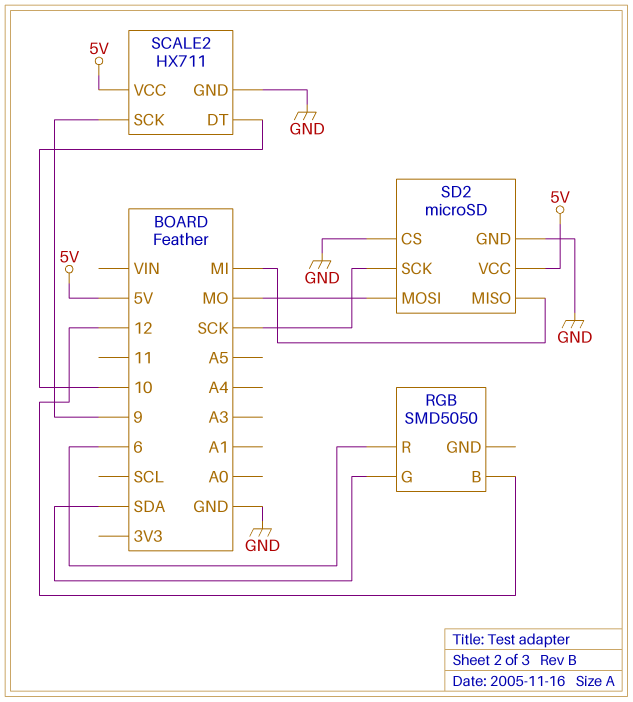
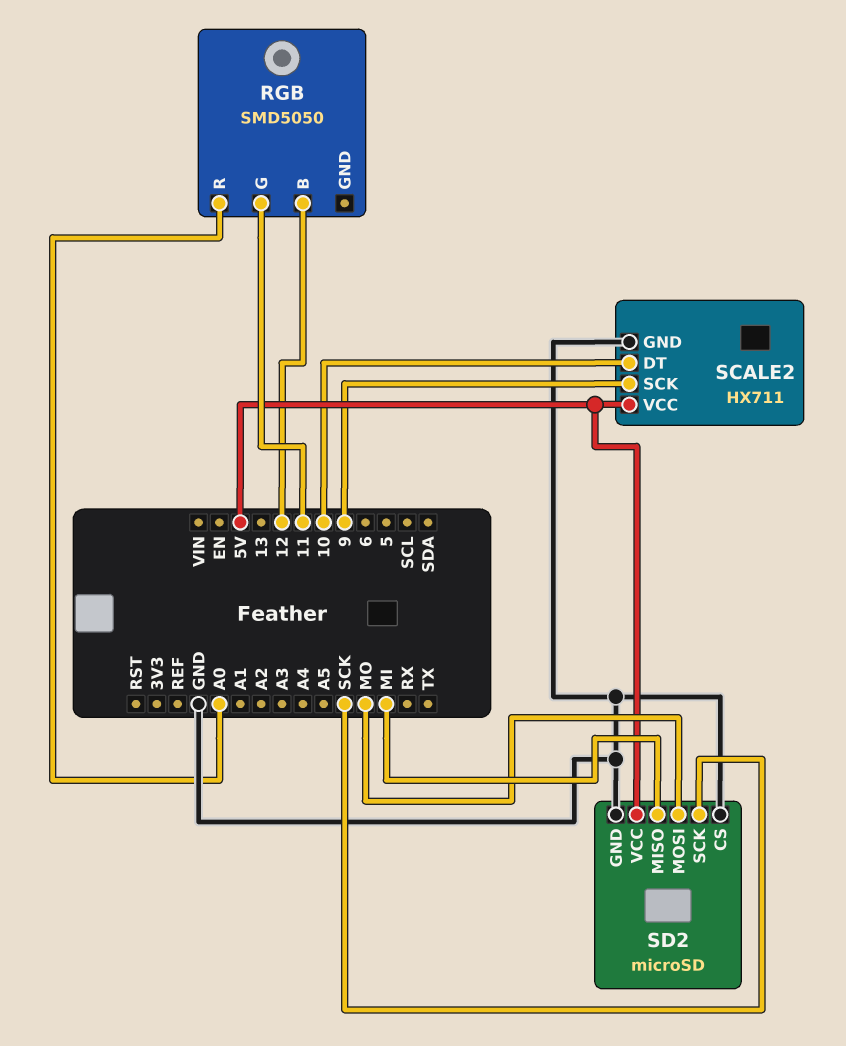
RGB pin G: SDA -> 11
RGB pin R: 6 -> A0

